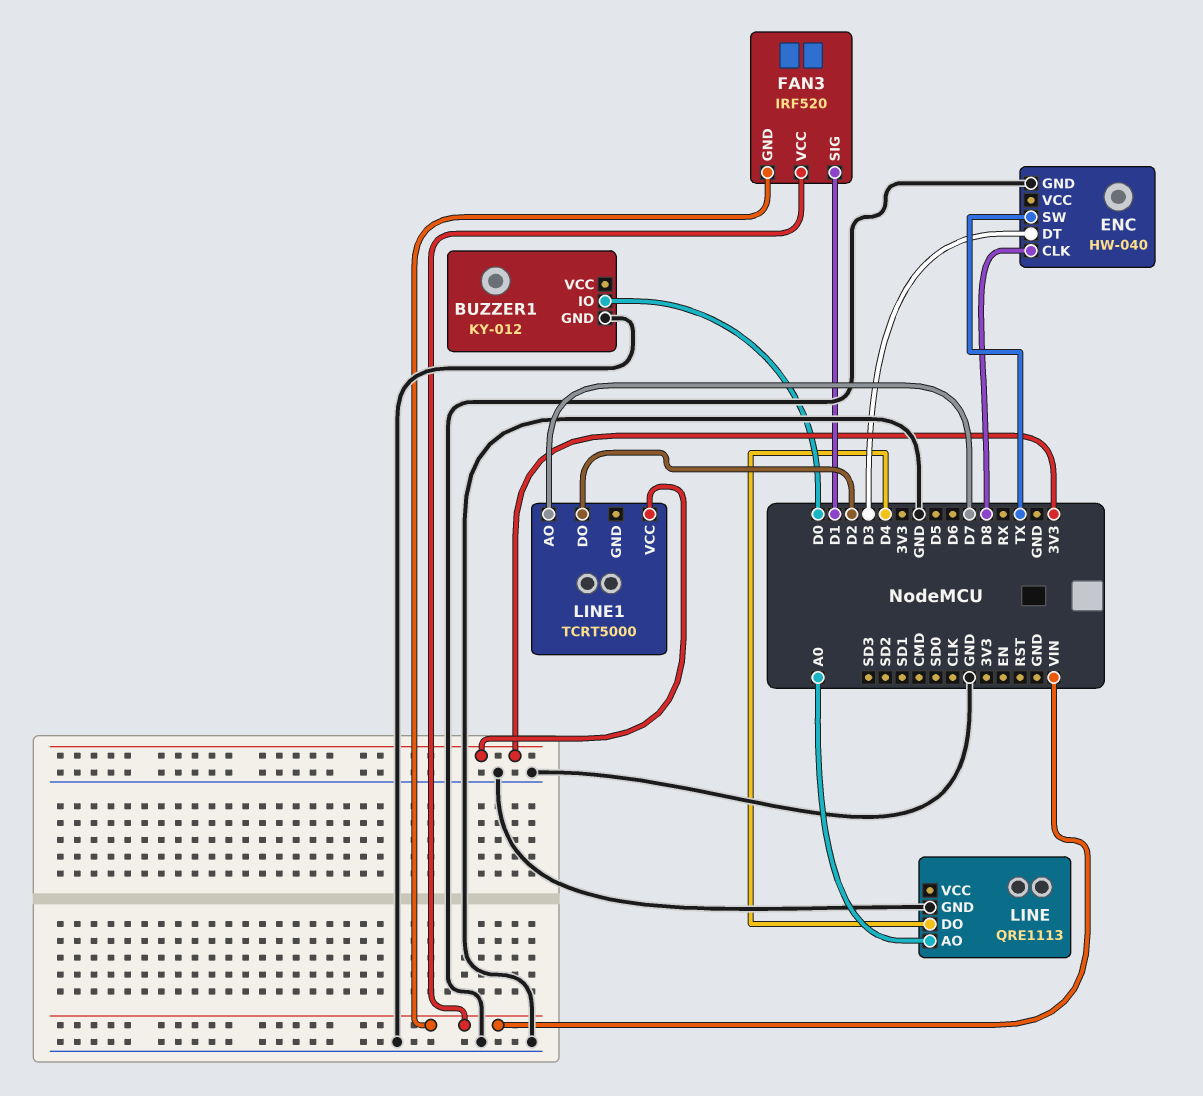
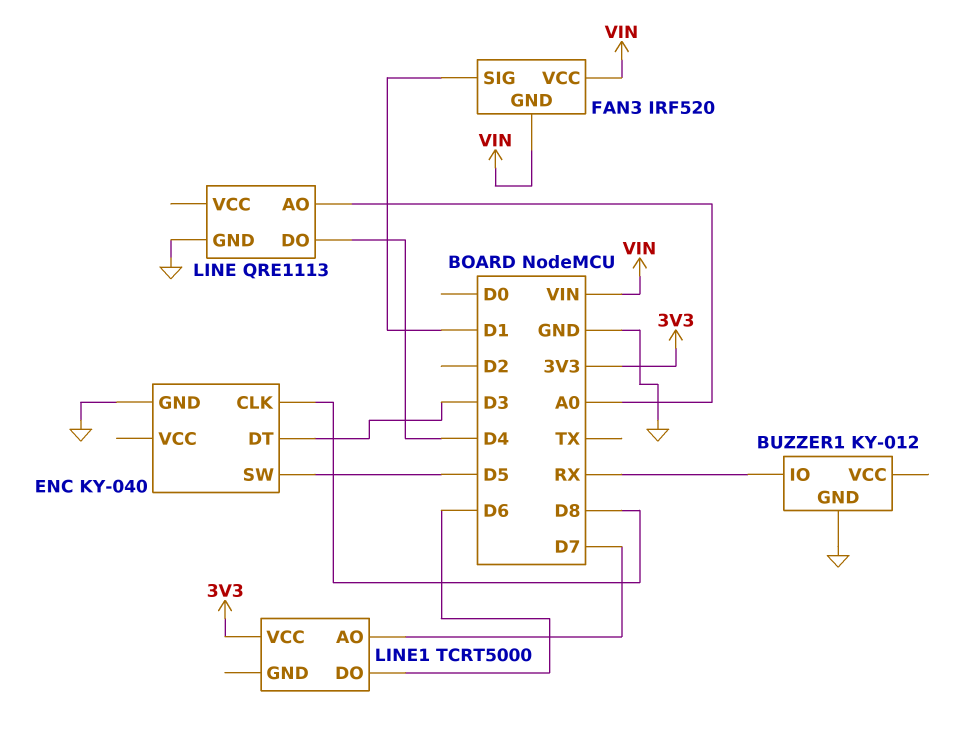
BUZZER1 pin IO: D0 -> RX
ENC: HW-040 -> KY-040
ENC pin SW: TX -> D5
LINE1 pin DO: D2 -> D6

